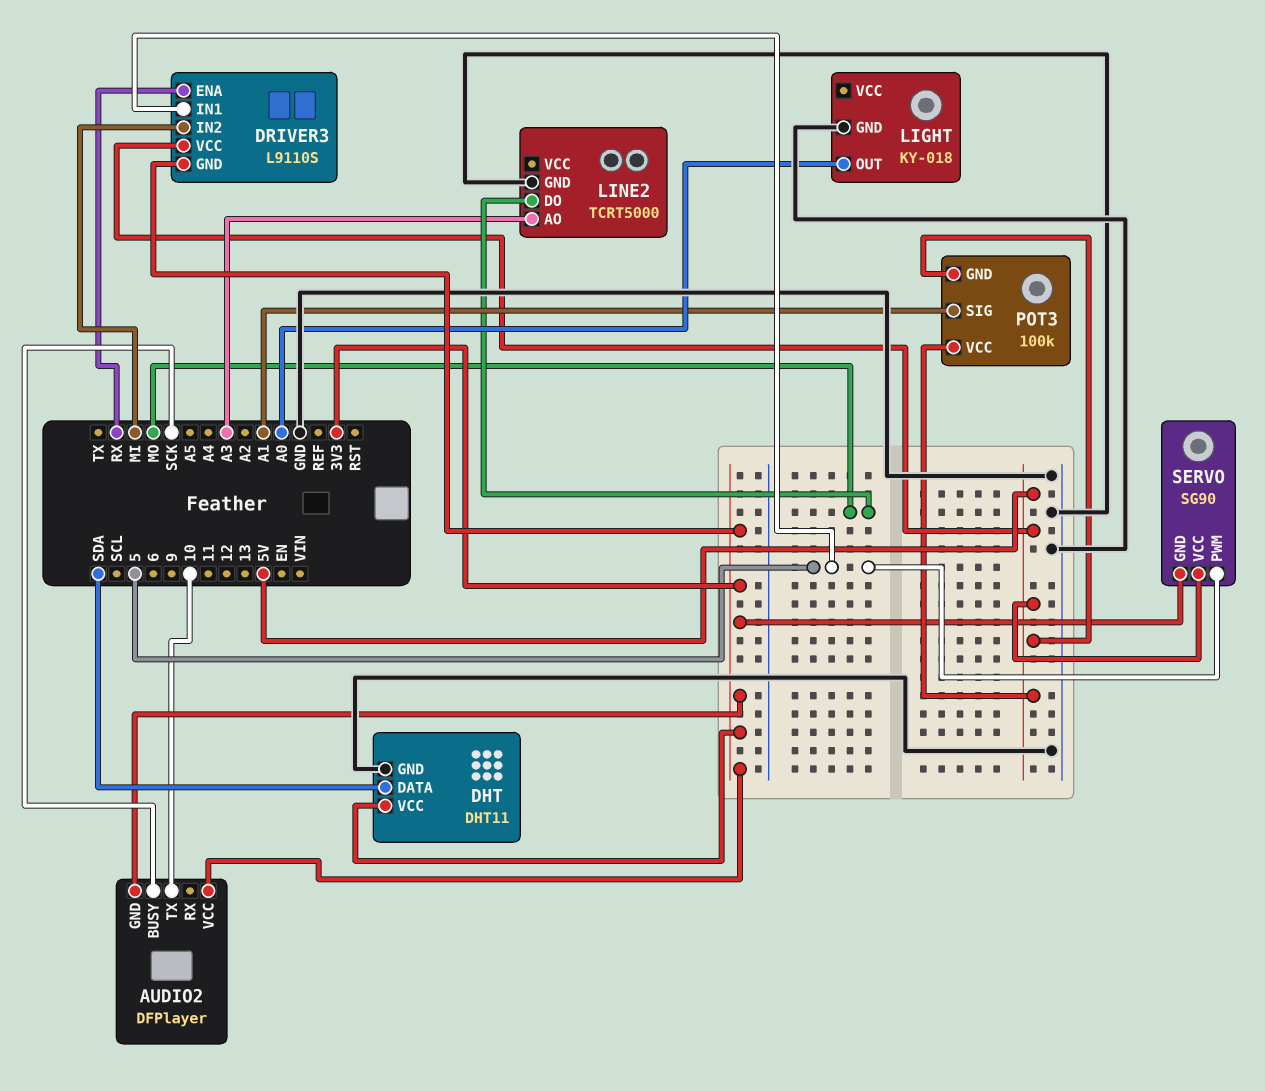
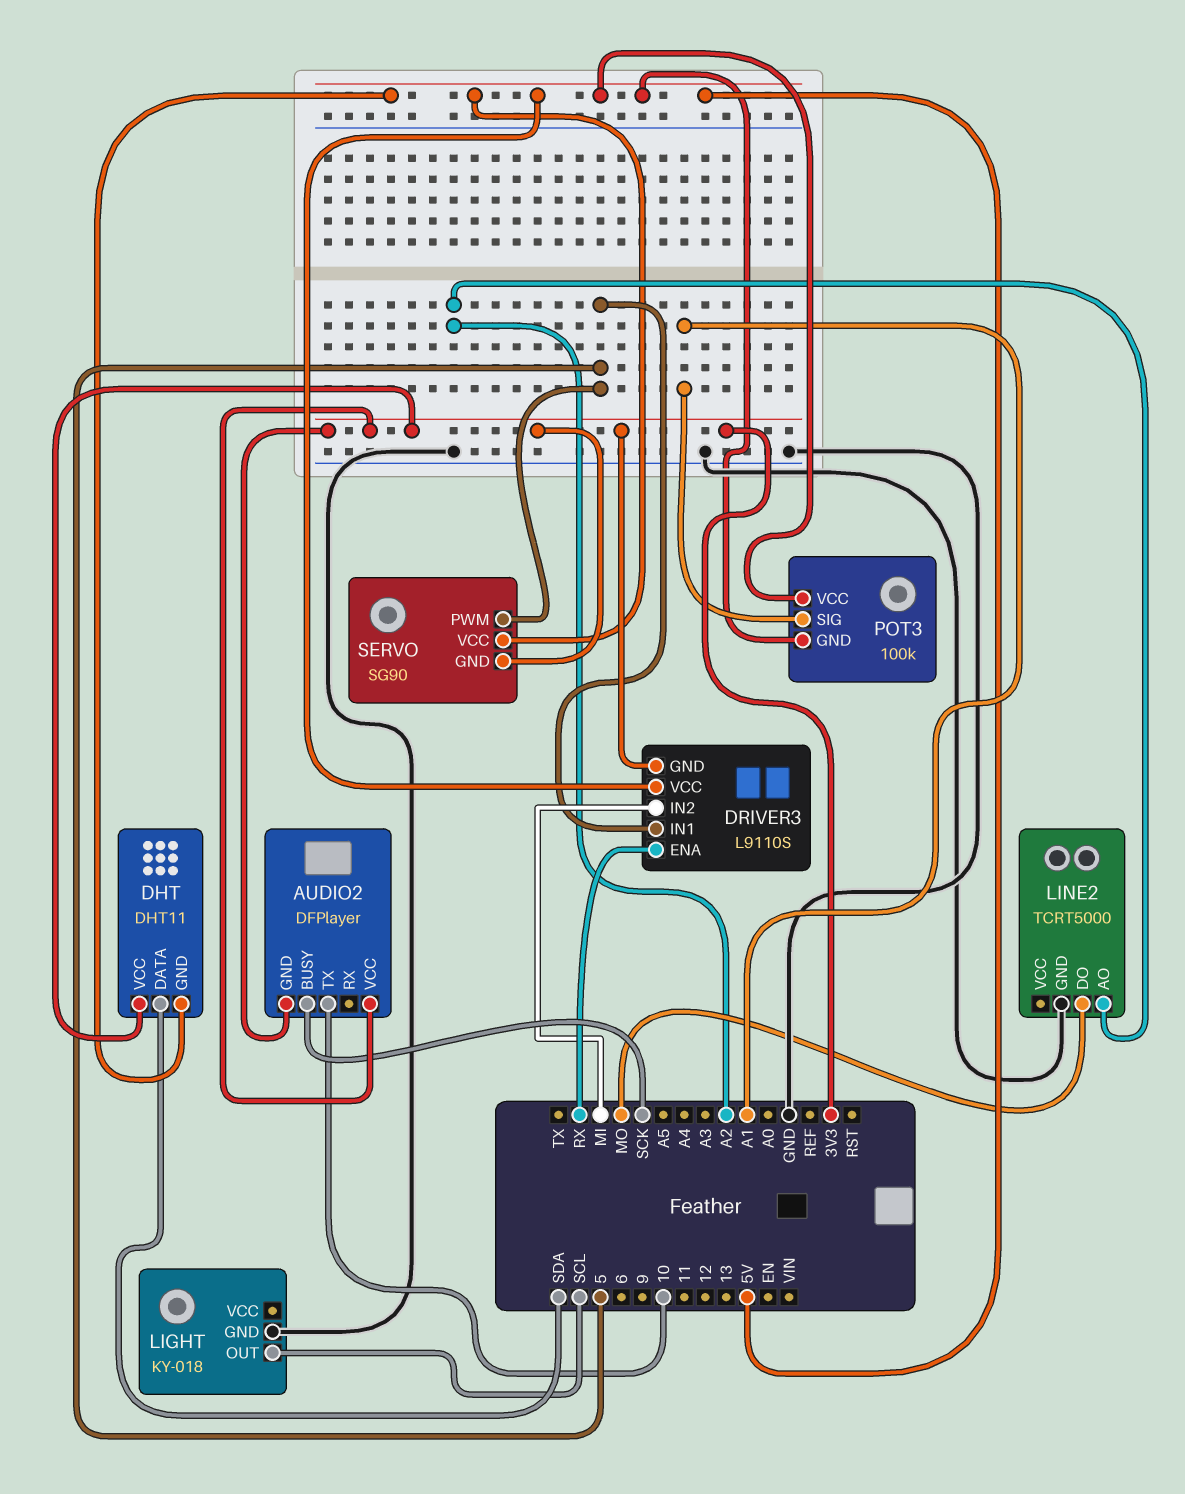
DHT pin GND: GND -> 5V
LIGHT pin OUT: A0 -> SCL
LINE2 pin AO: A3 -> A2

